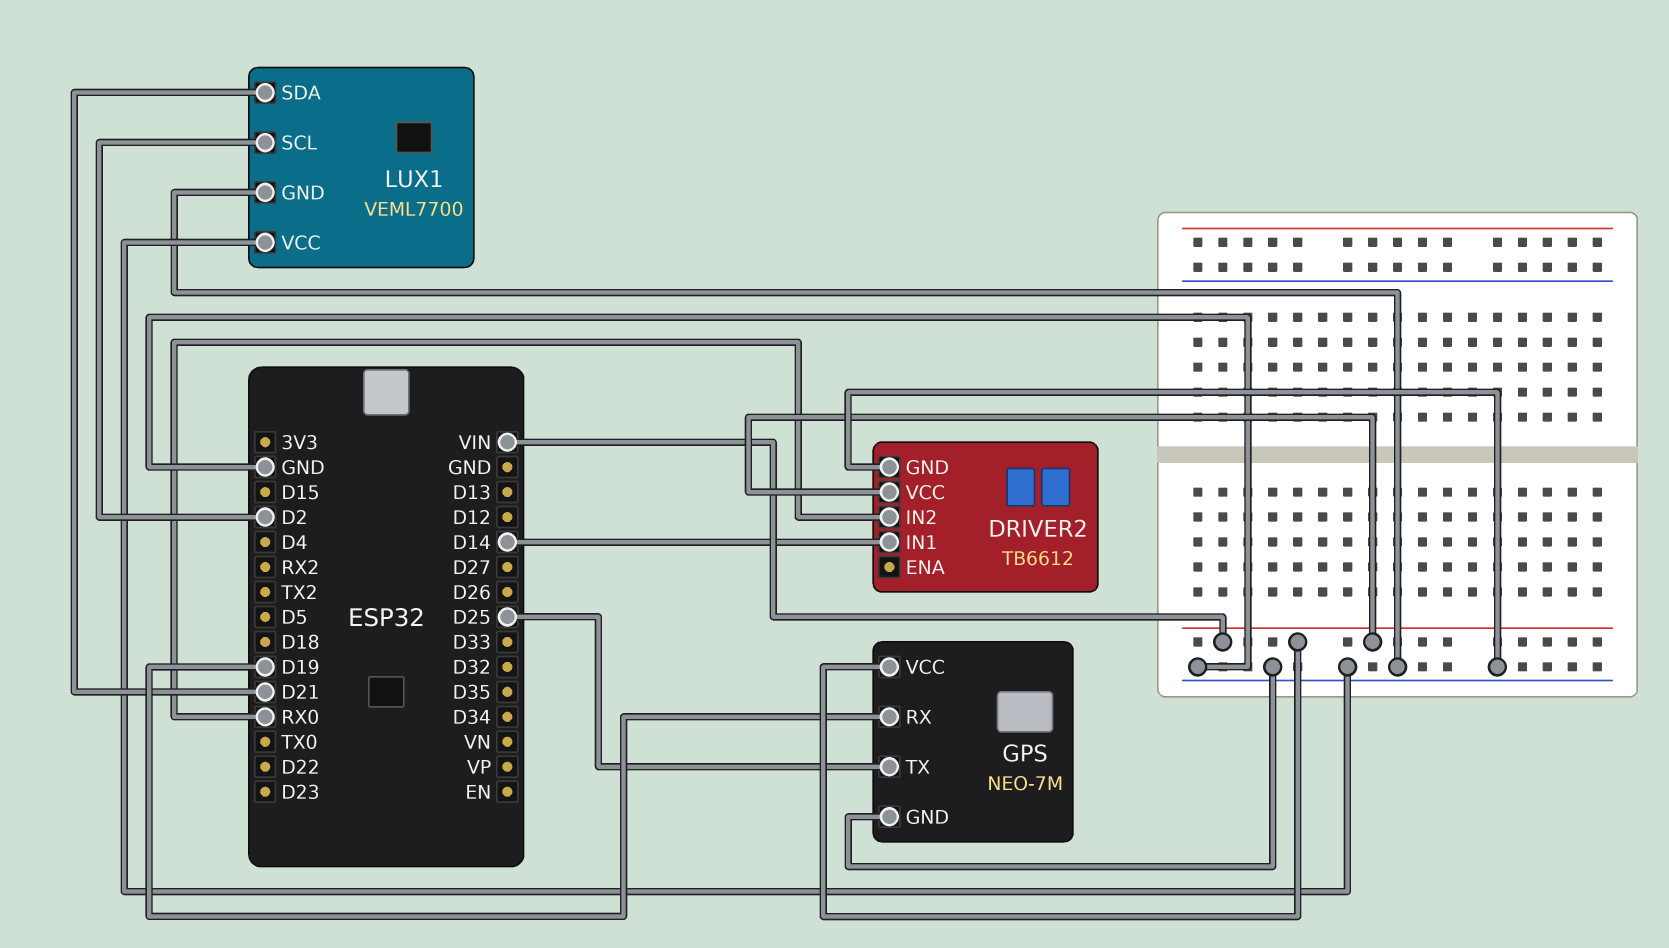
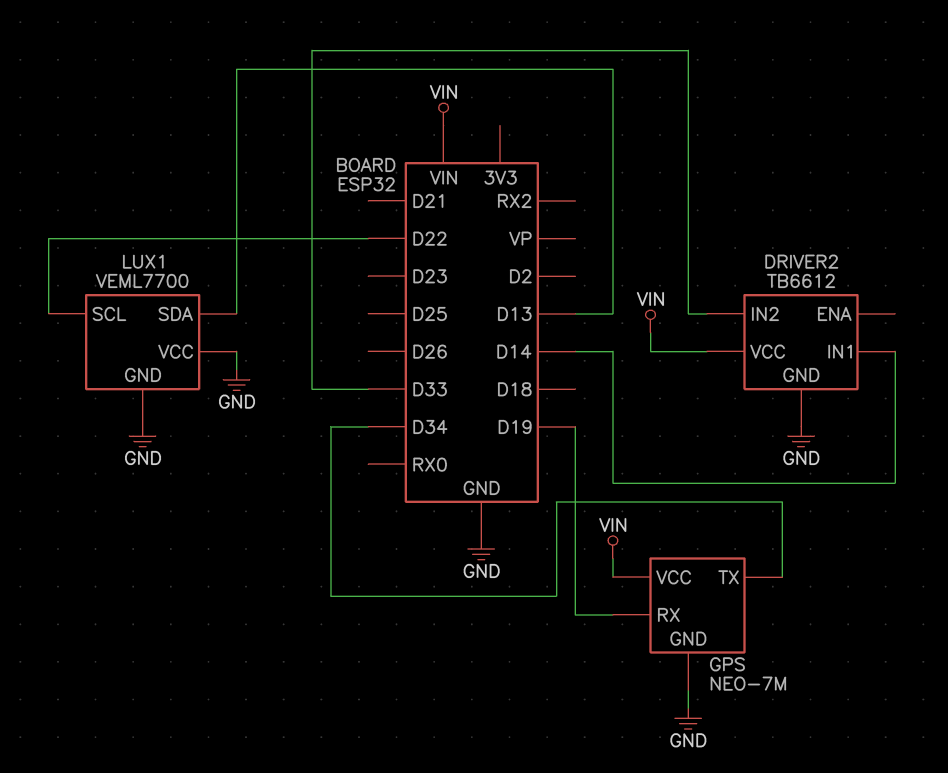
DRIVER2 pin IN2: RX0 -> D33
GPS pin TX: D25 -> D34
LUX1 pin SCL: D2 -> D22
LUX1 pin SDA: D21 -> D13

